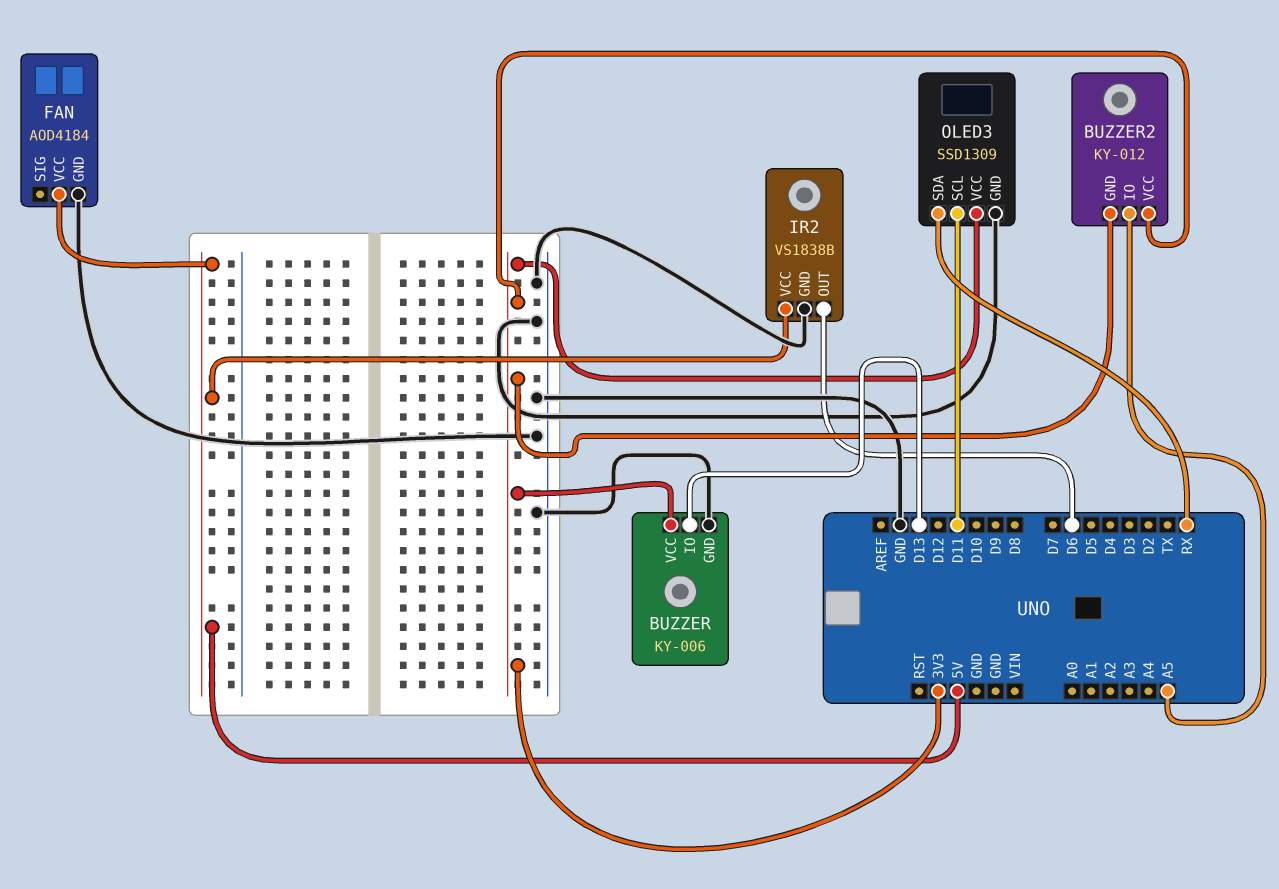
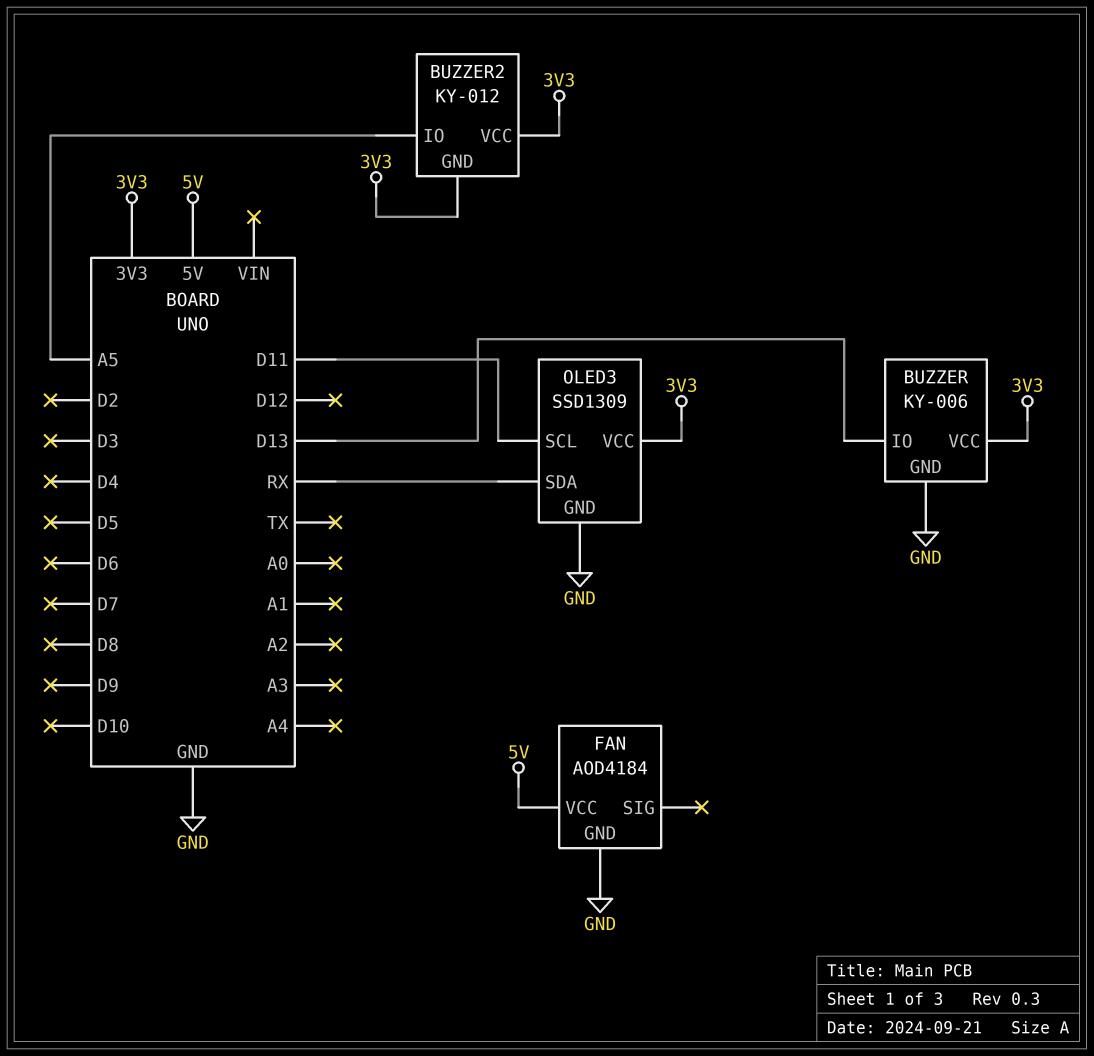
IR2: VS1838B -> none
IR2 pin GND: GND -> none
IR2 pin OUT: D6 -> none
IR2 pin VCC: 5V -> none

